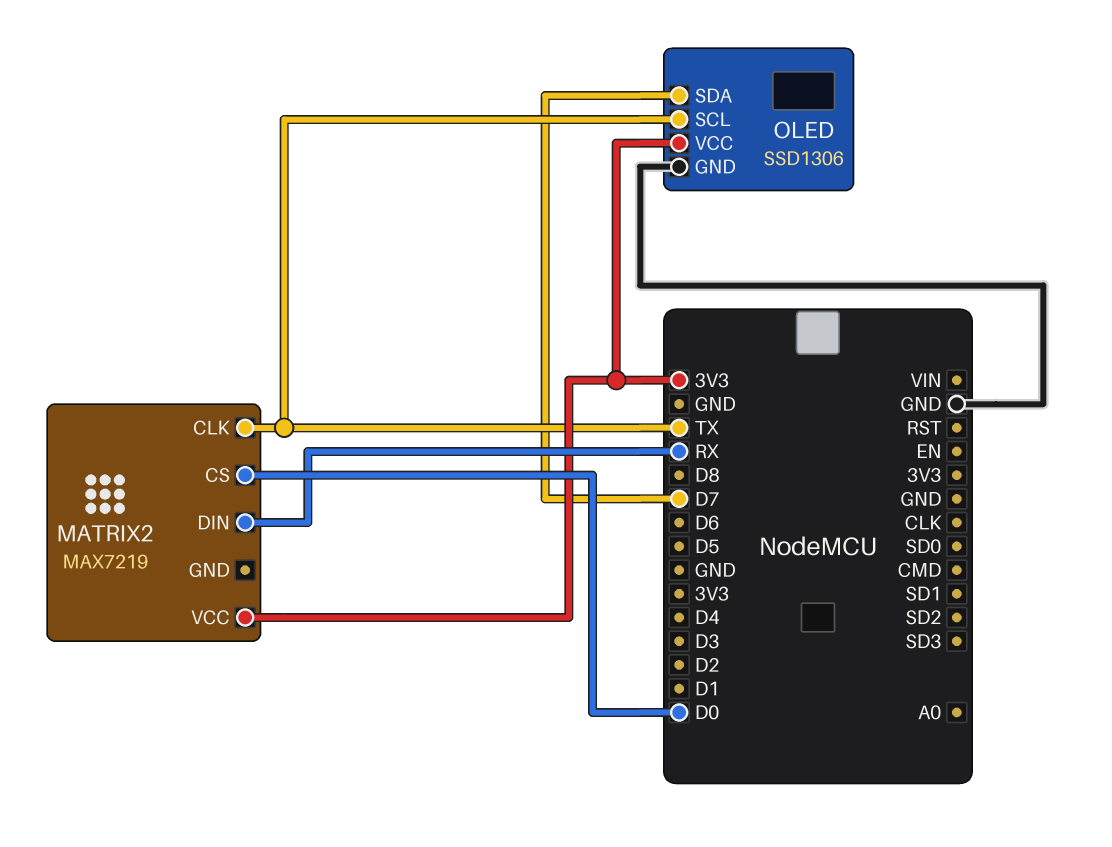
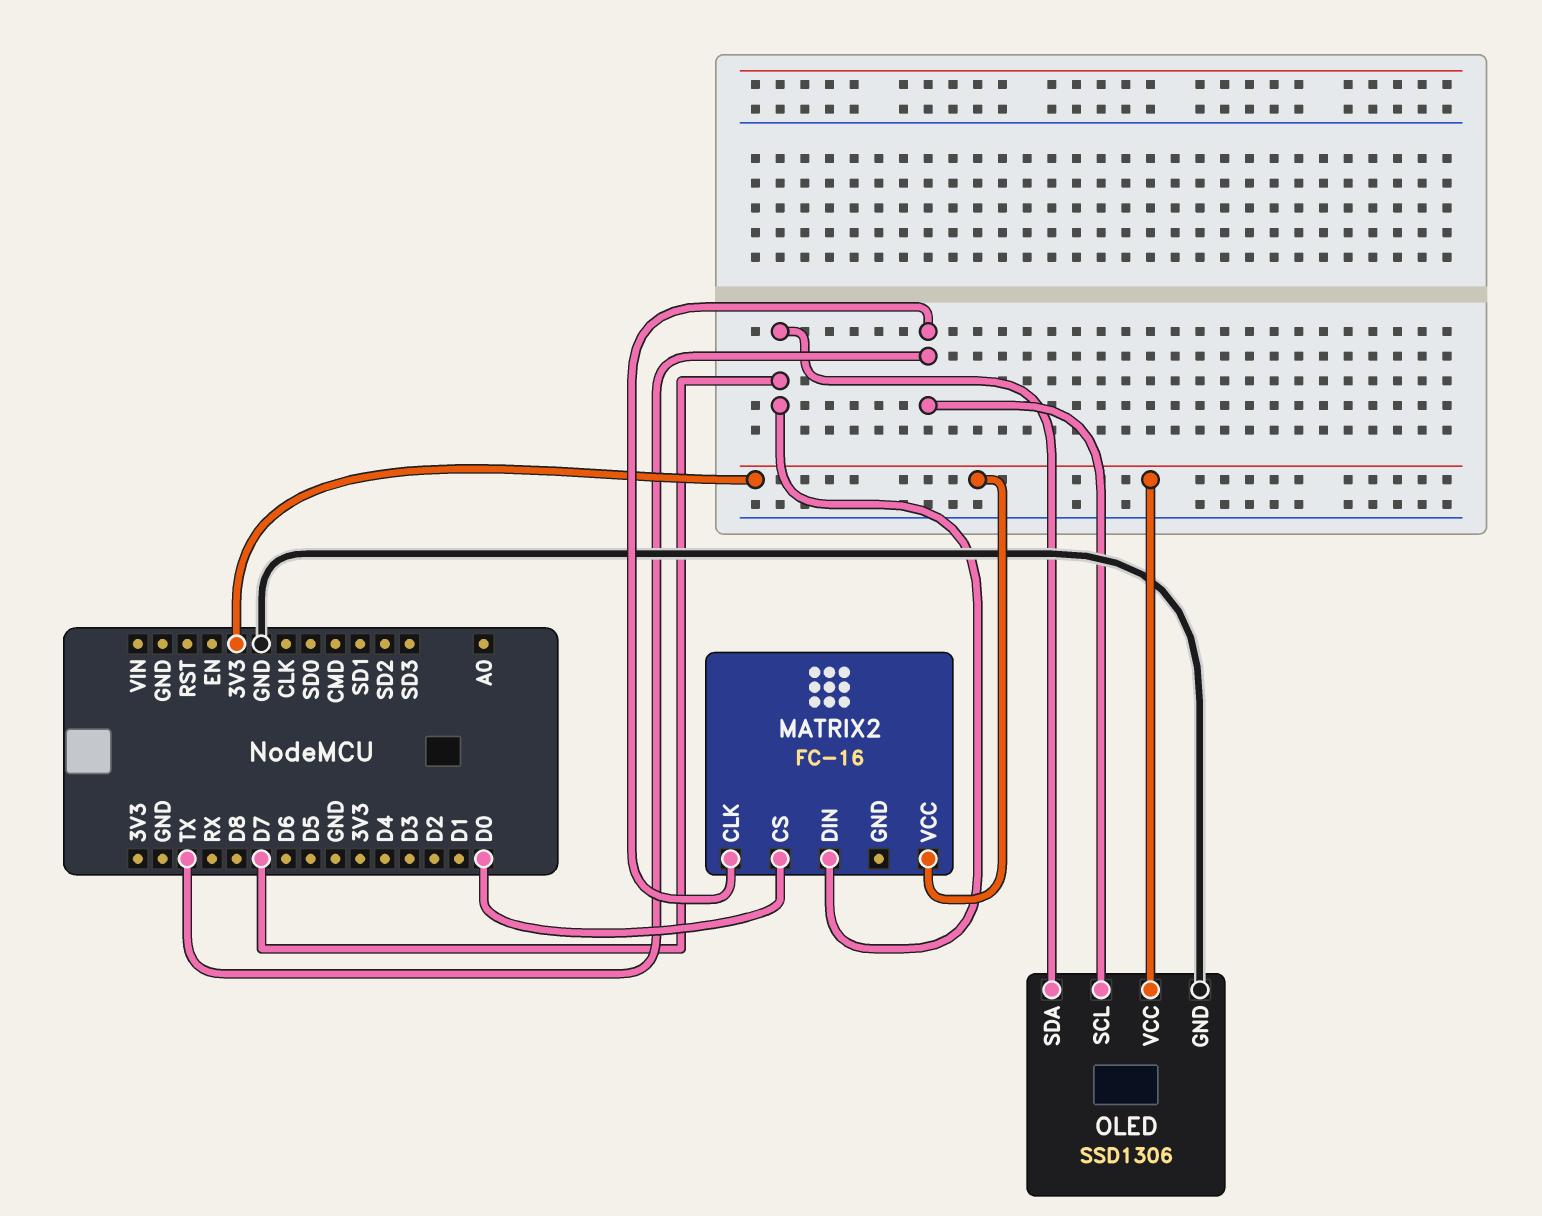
MATRIX2: MAX7219 -> FC-16
MATRIX2 pin DIN: RX -> D7

